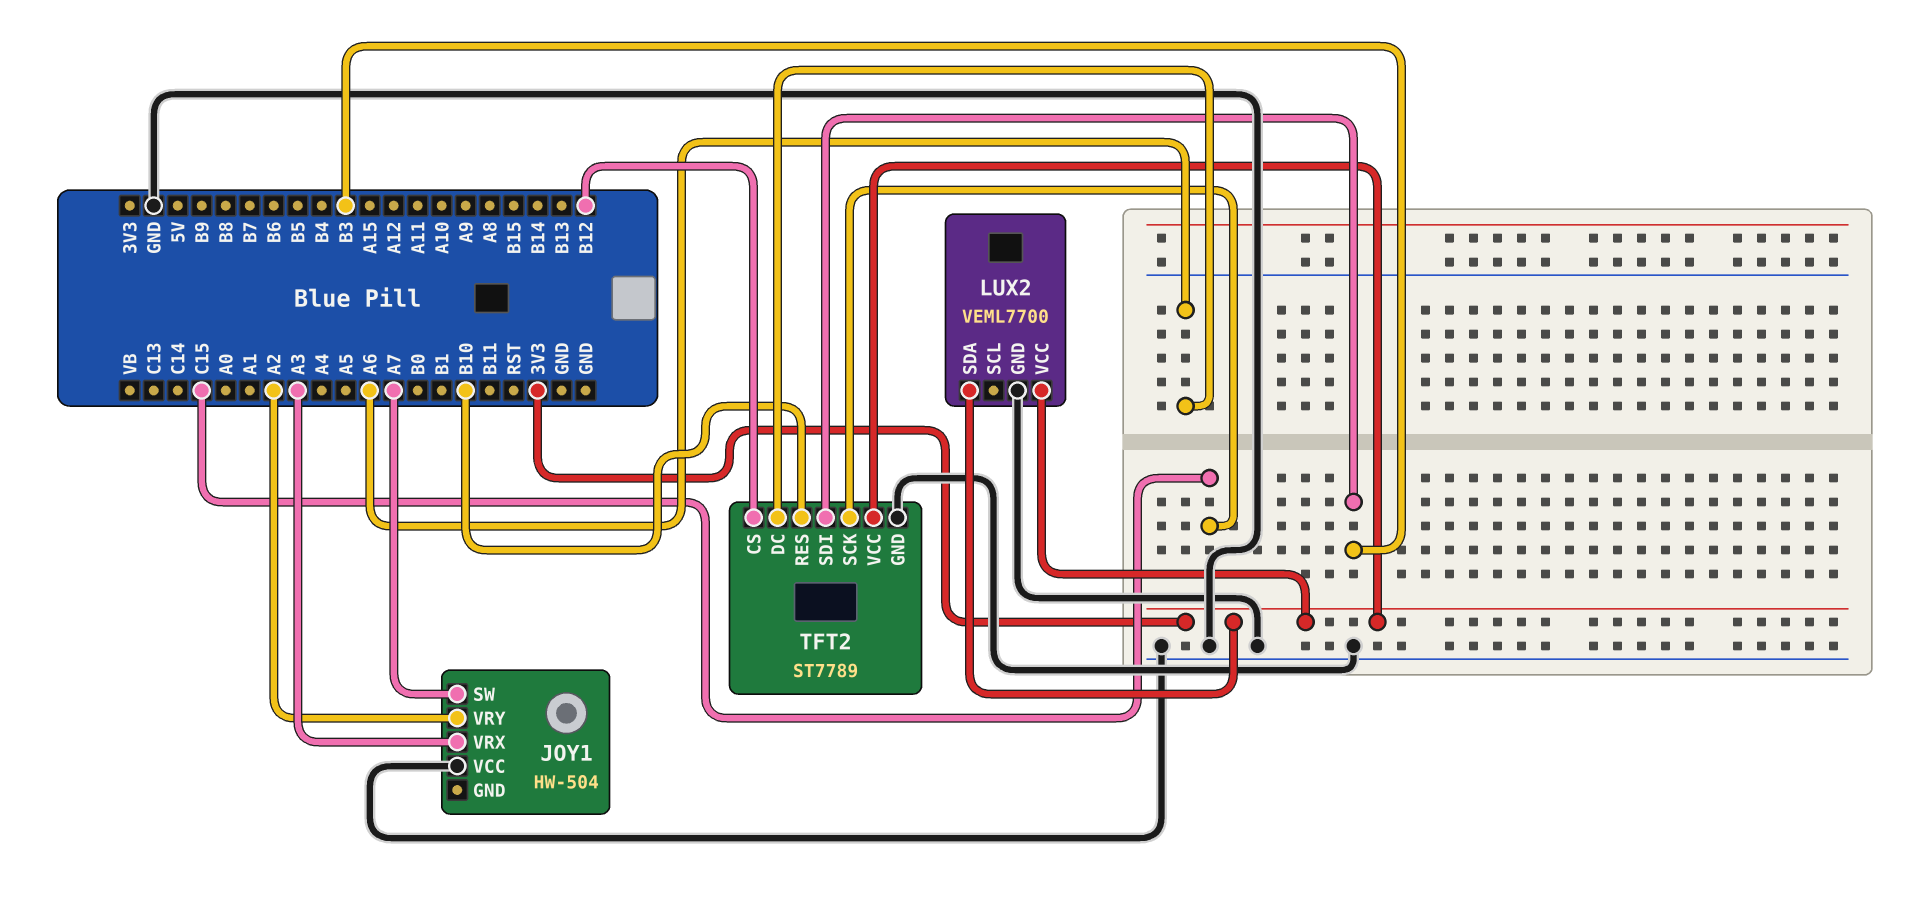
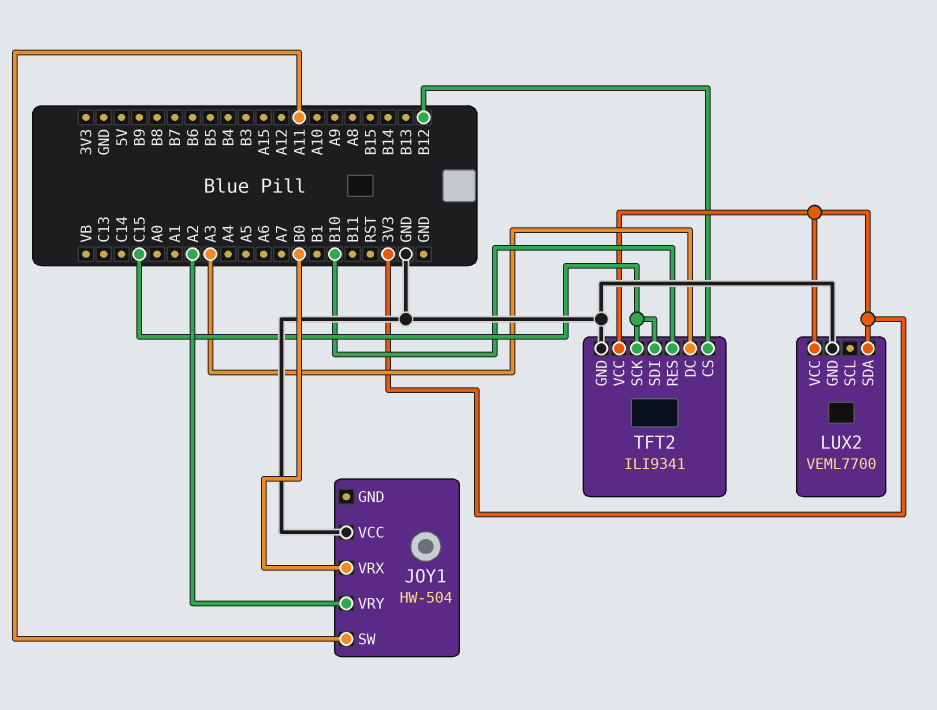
JOY1 pin SW: A7 -> A11
JOY1 pin VRX: A3 -> B0
TFT2: ST7789 -> ILI9341
TFT2 pin DC: A6 -> A3
TFT2 pin SDI: B3 -> C15

